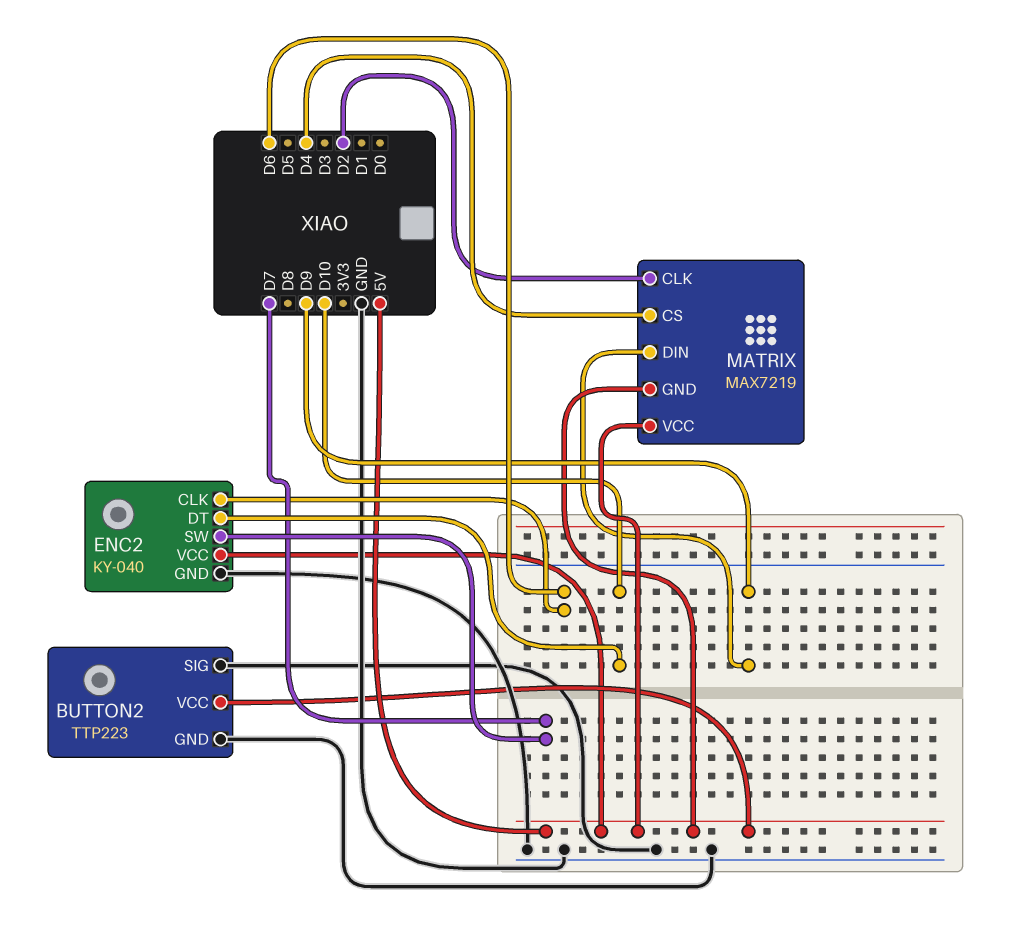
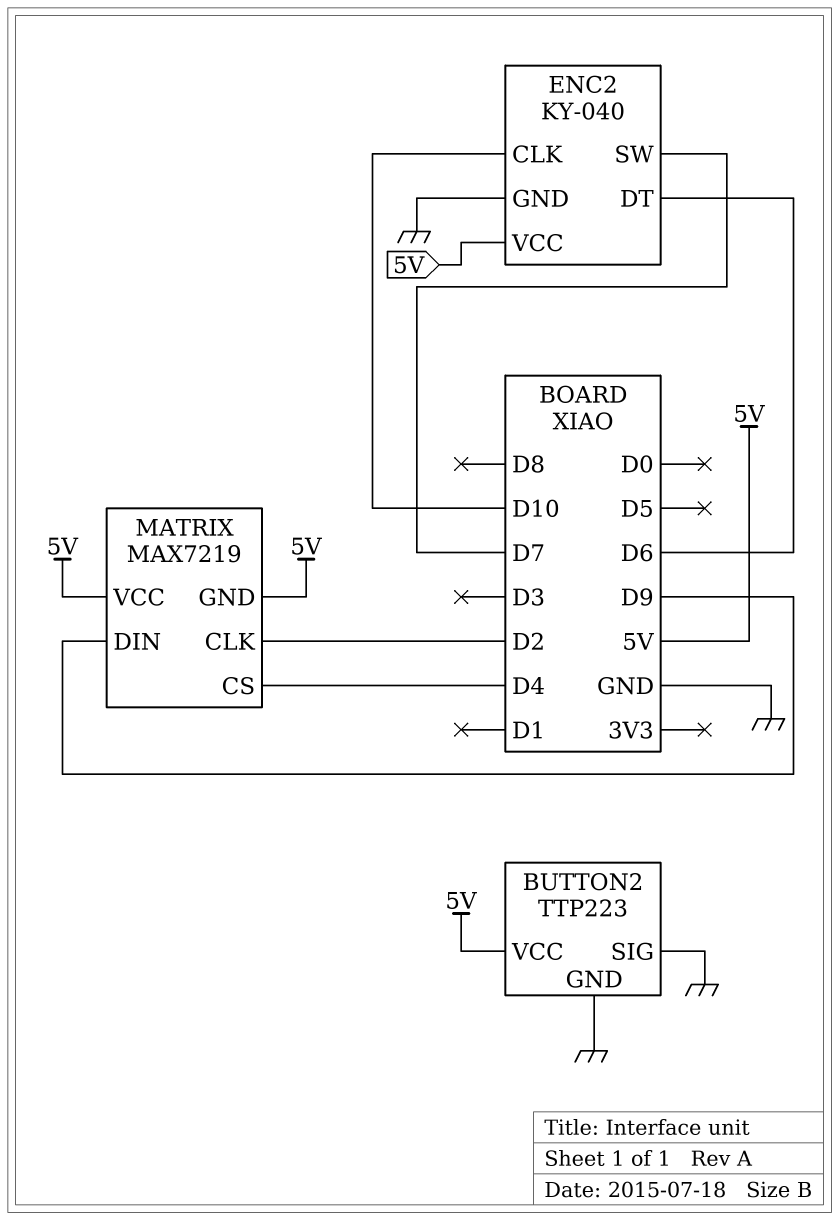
ENC2 pin CLK: D6 -> D10
ENC2 pin DT: D10 -> D6

